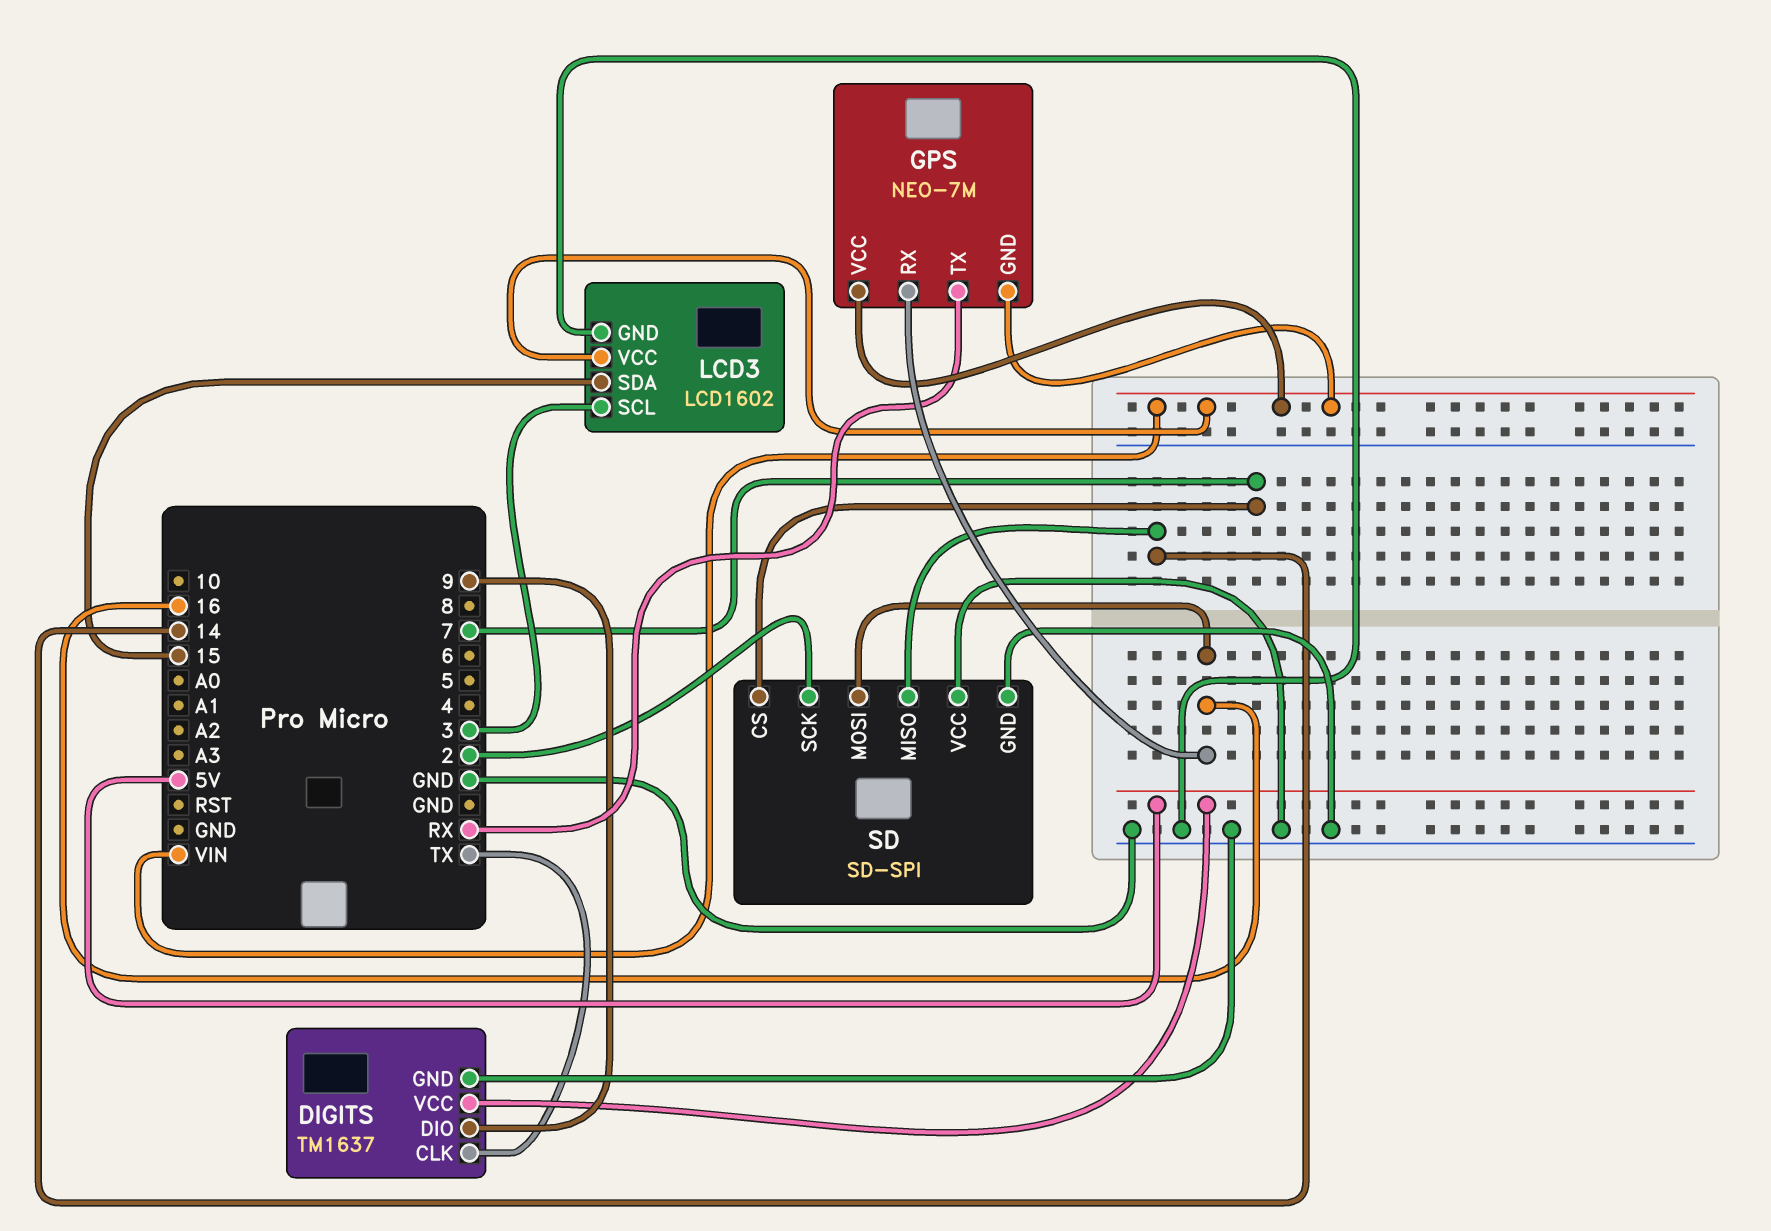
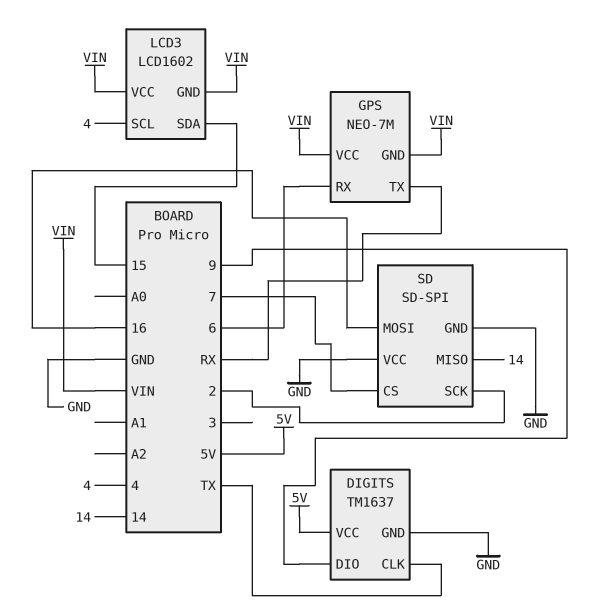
GPS pin RX: 16 -> 6
LCD3 pin GND: GND -> VIN
LCD3 pin SCL: 3 -> 4

